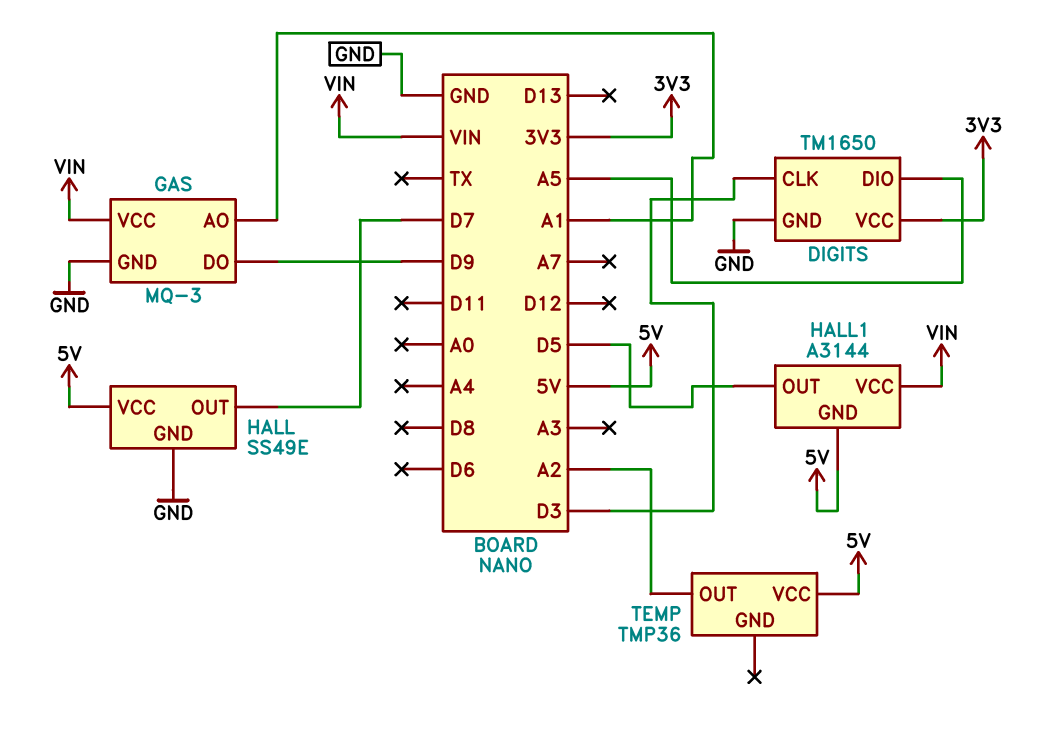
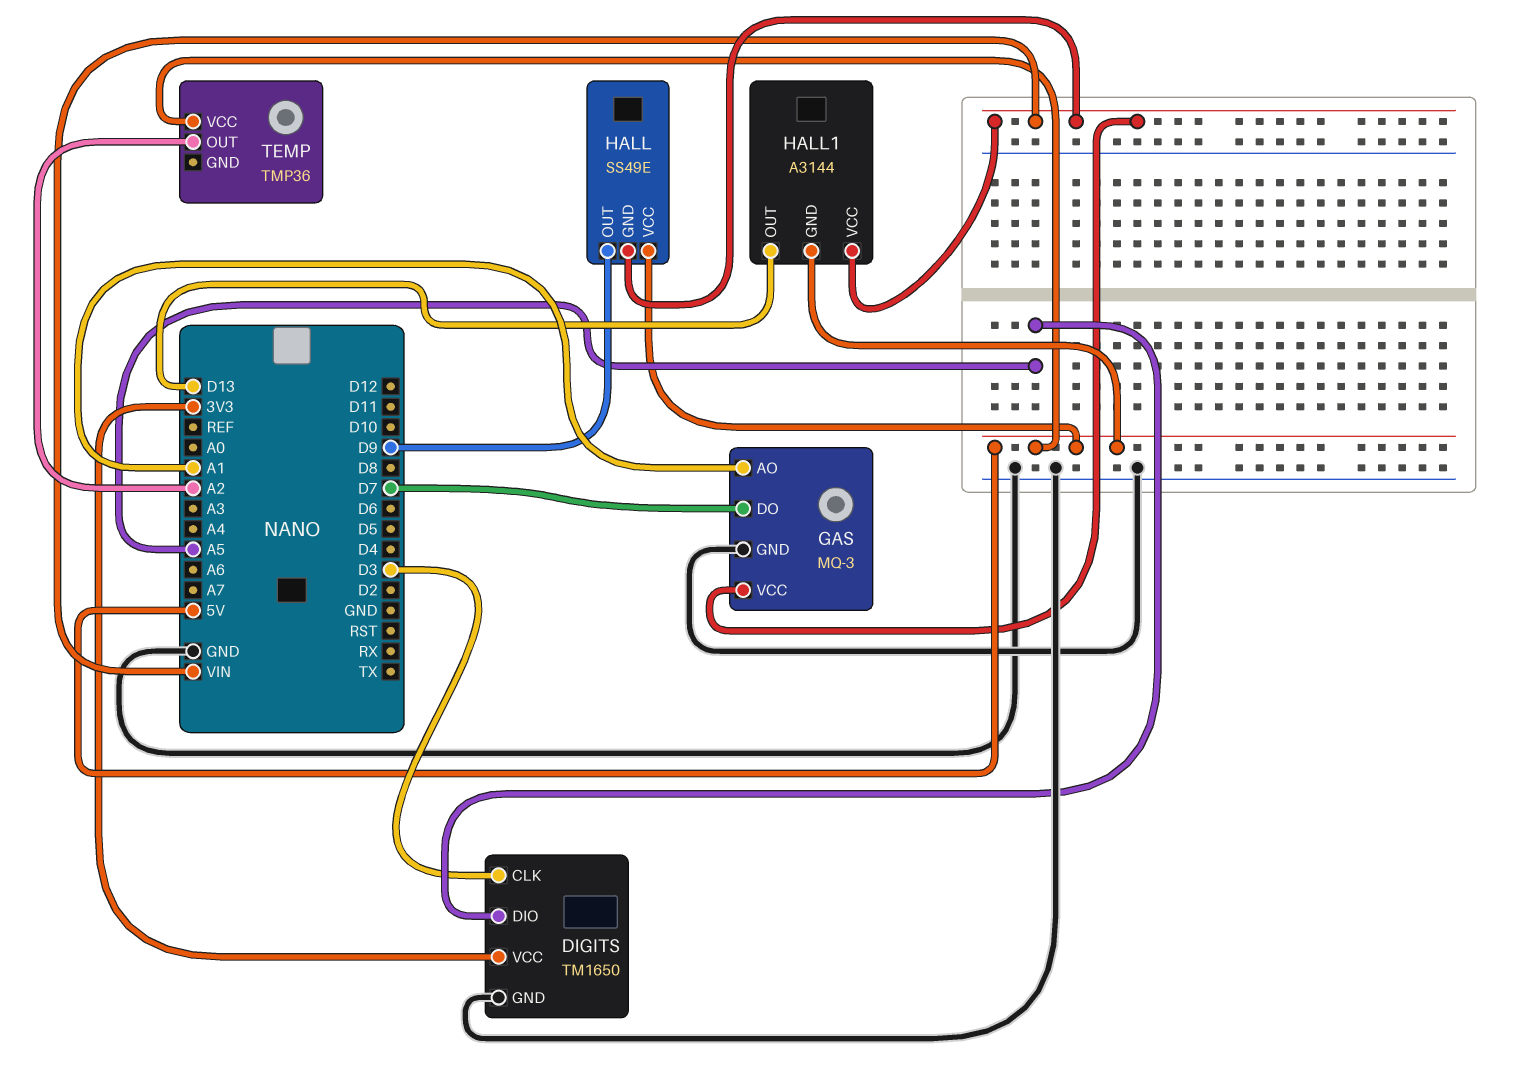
GAS pin DO: D9 -> D7
HALL pin GND: GND -> VIN
HALL pin OUT: D7 -> D9
HALL1 pin OUT: D5 -> D13

